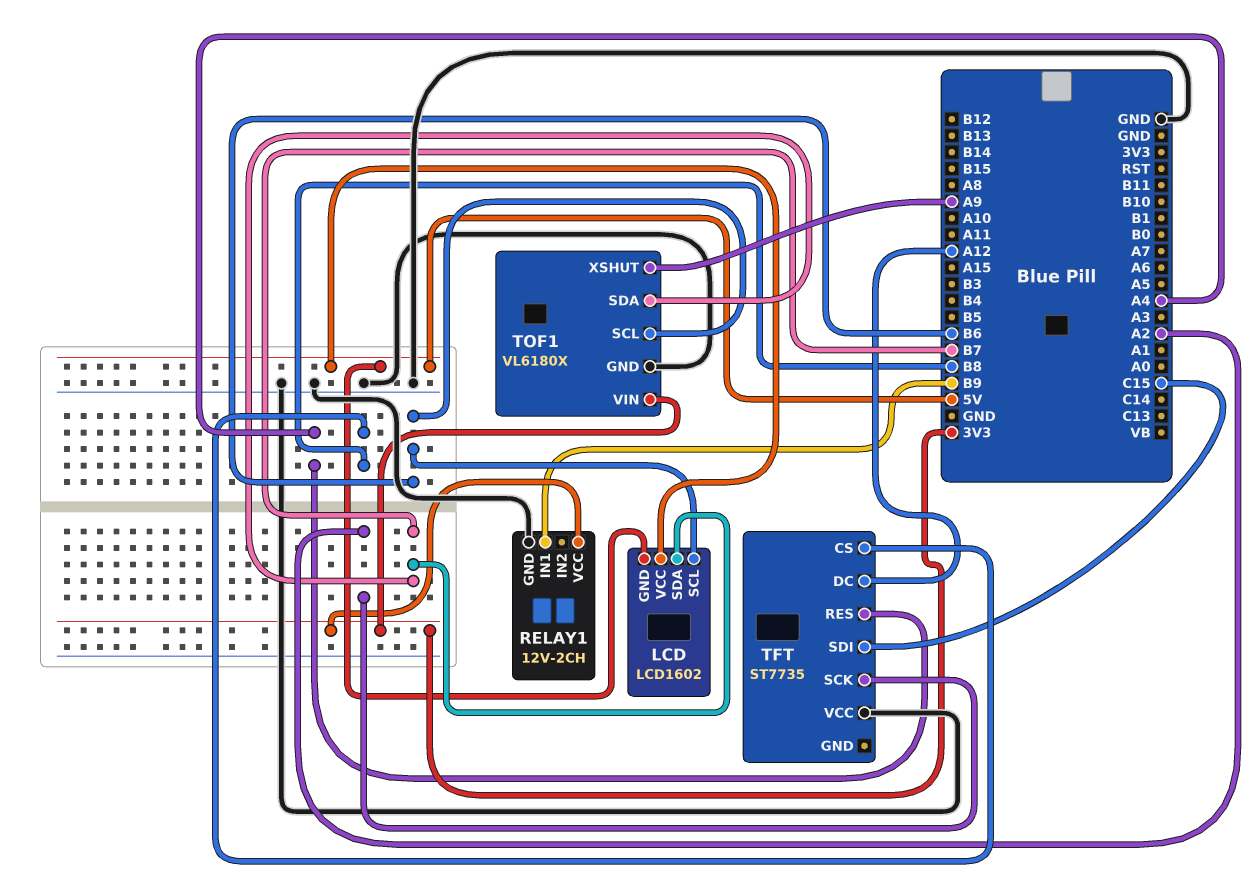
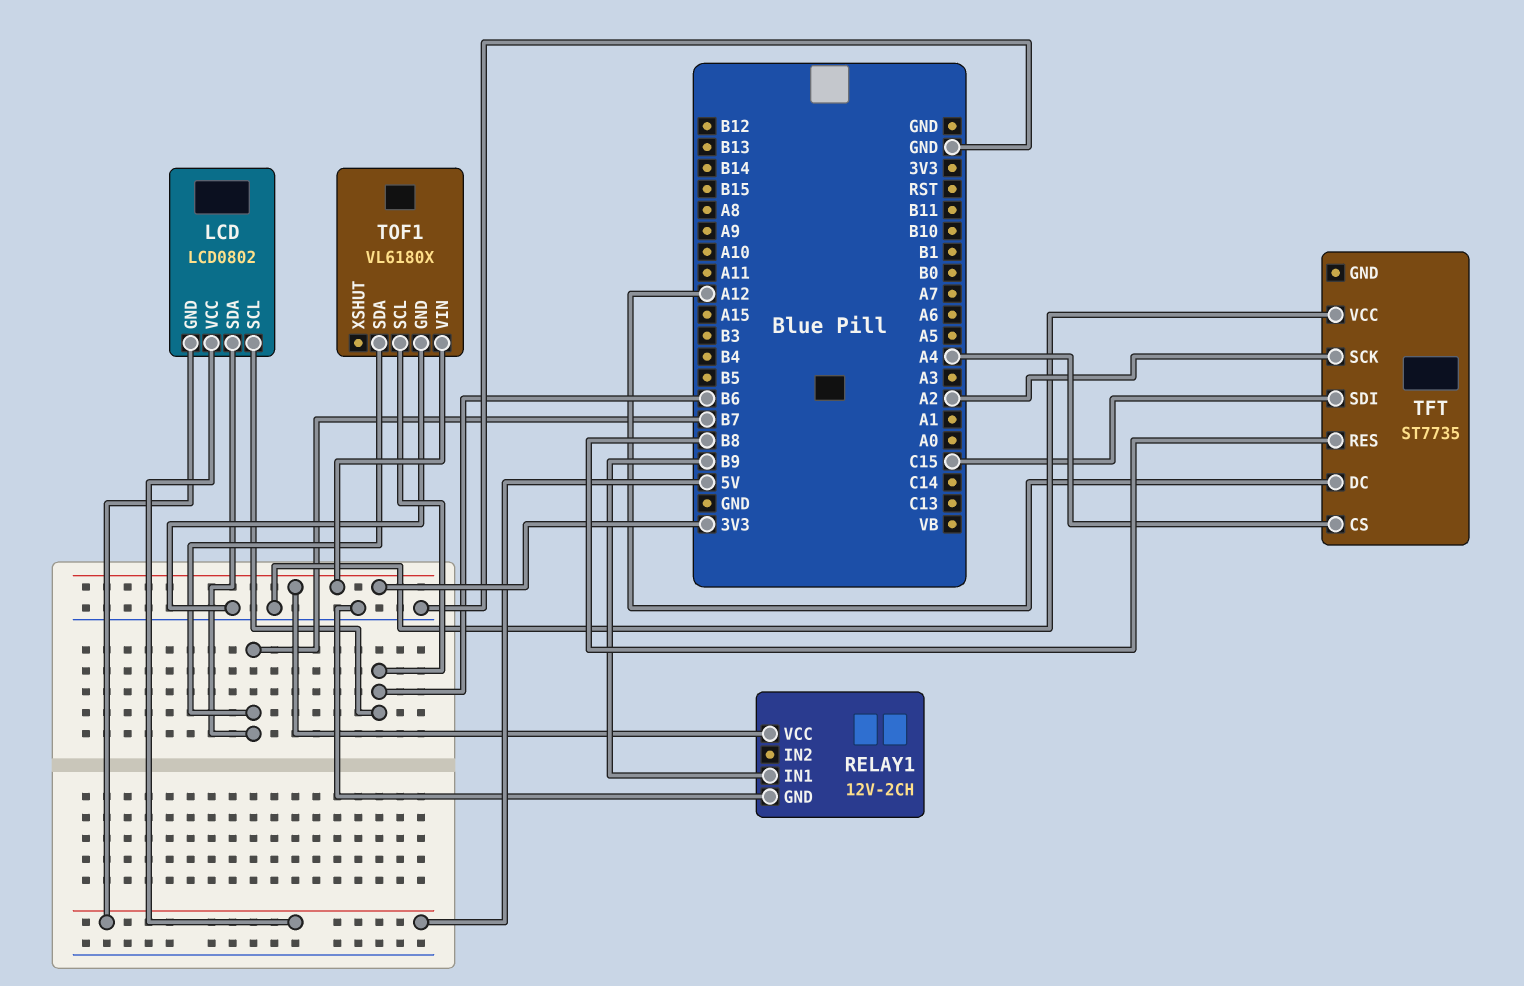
LCD: LCD1602 -> LCD0802
TFT pin CS: B8 -> A4
TFT pin RES: A4 -> B8
TOF1 pin XSHUT: A9 -> none

